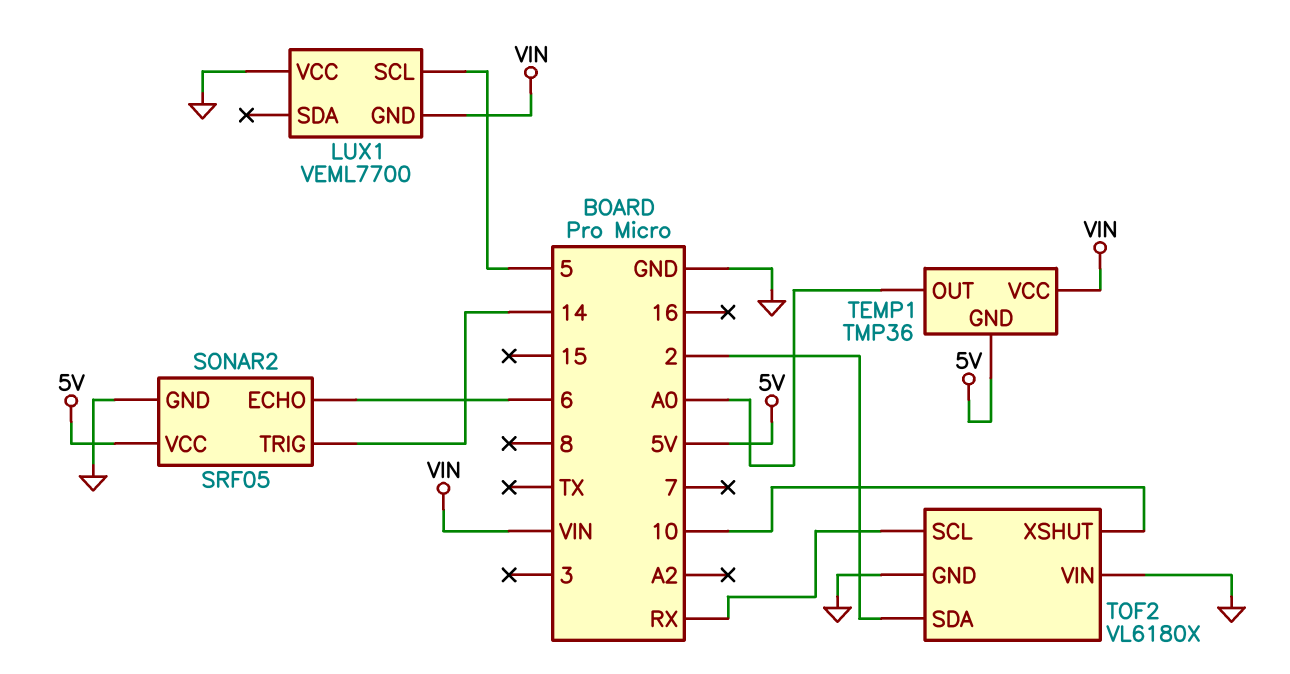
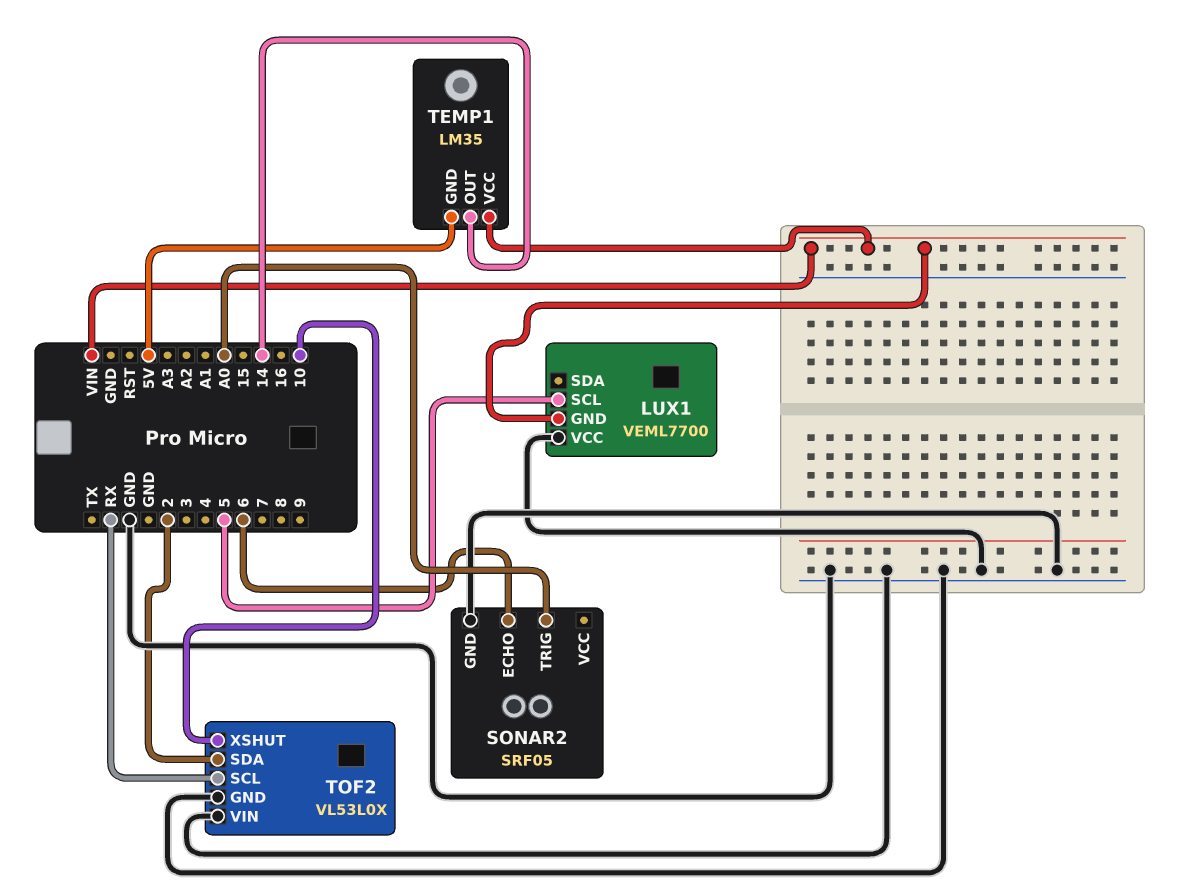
SONAR2 pin TRIG: 14 -> A0
SONAR2 pin VCC: 5V -> none
TEMP1: TMP36 -> LM35
TEMP1 pin OUT: A0 -> 14
TOF2: VL6180X -> VL53L0X

